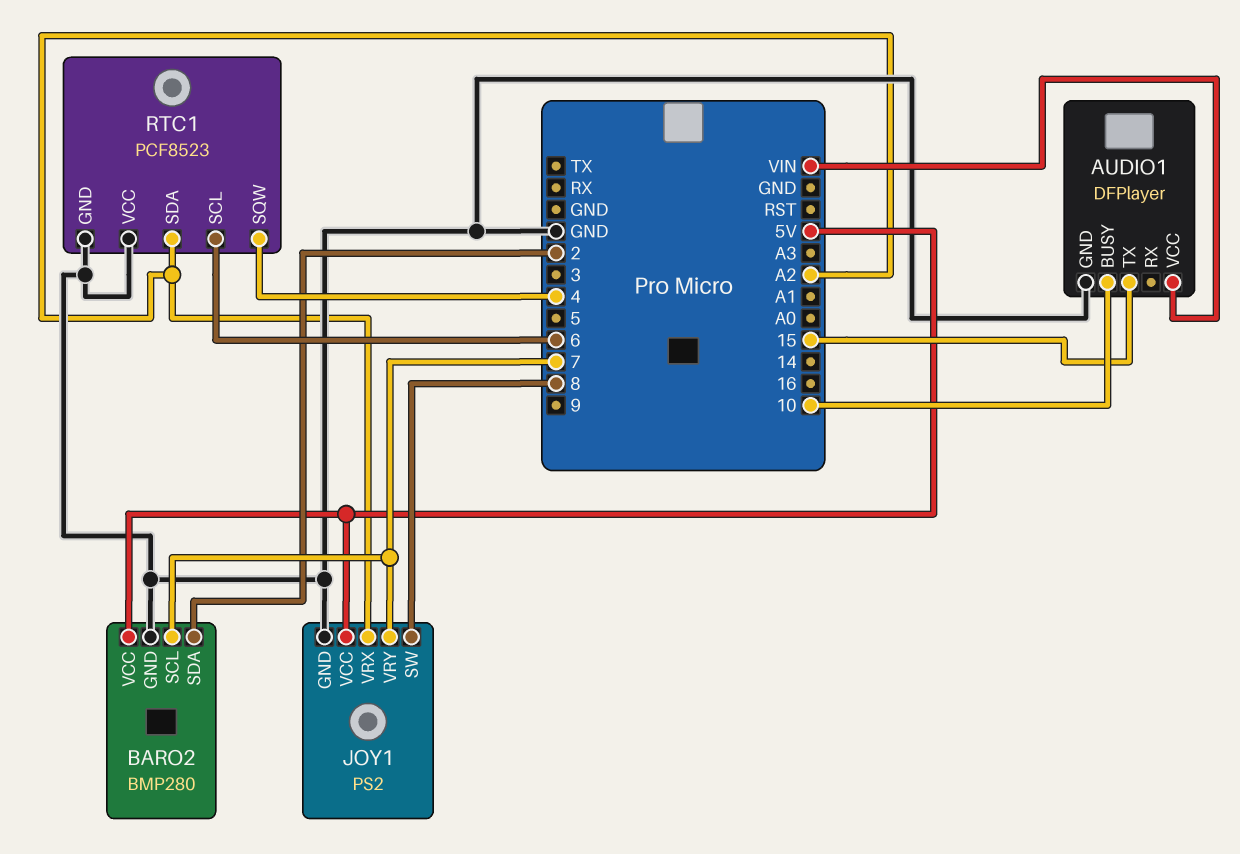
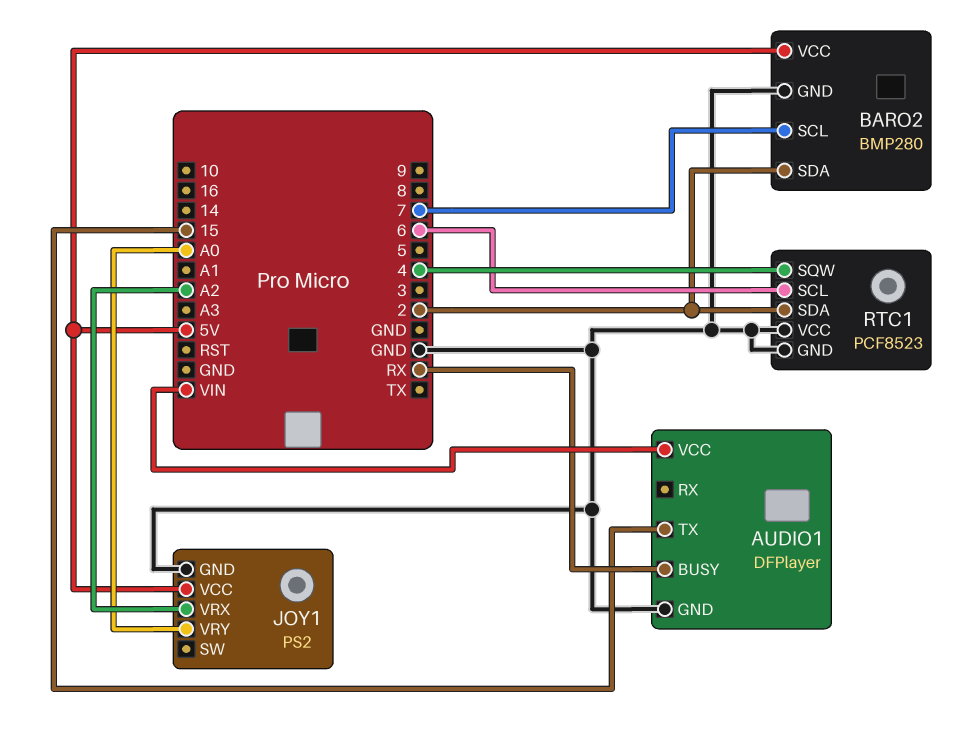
AUDIO1 pin BUSY: 10 -> RX
JOY1 pin SW: 8 -> none
JOY1 pin VRY: 7 -> A0
RTC1 pin SDA: A2 -> 2

